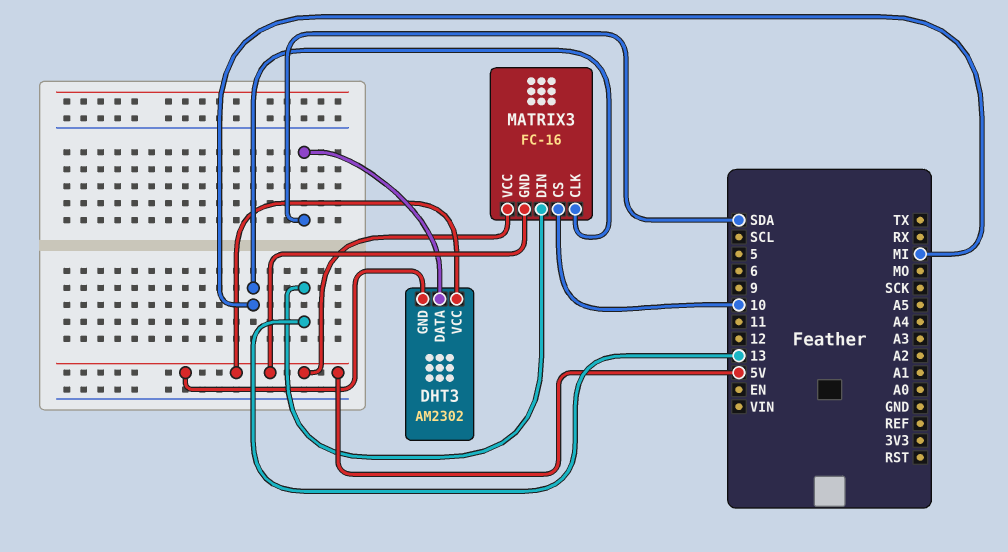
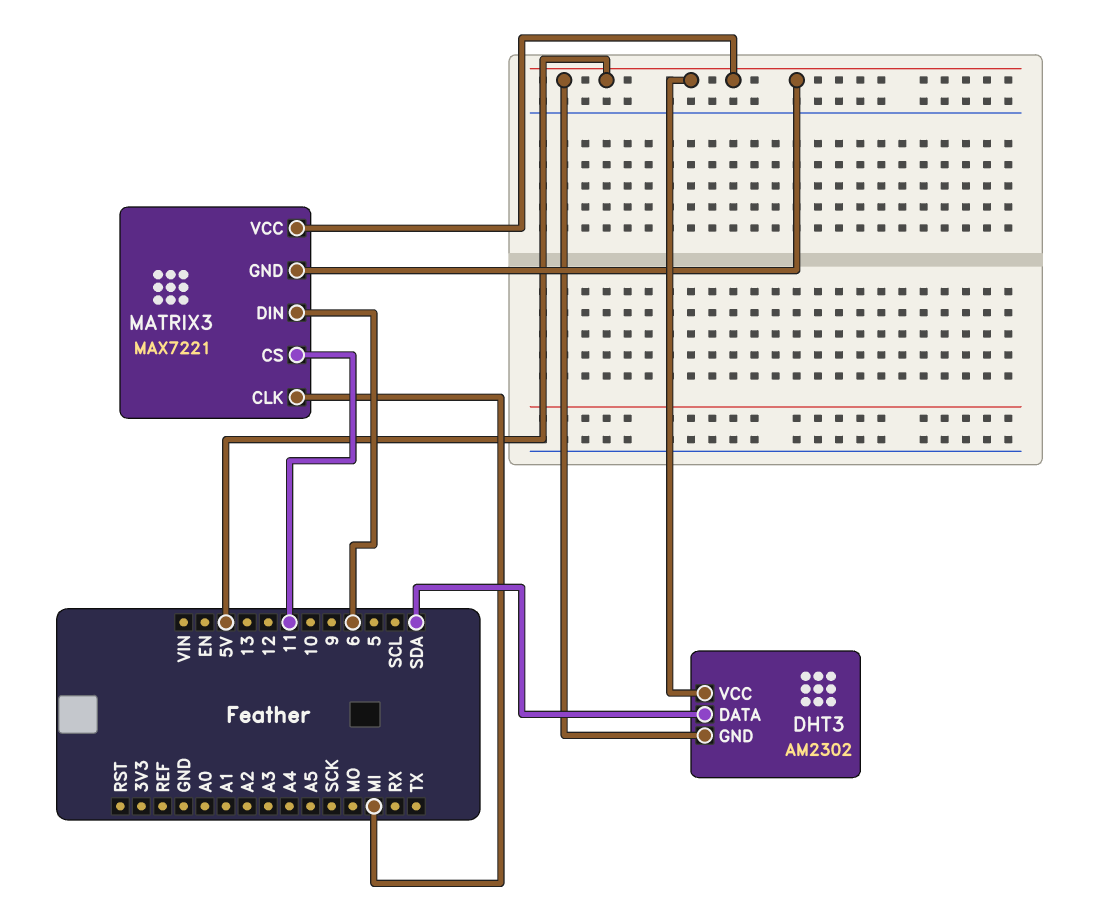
MATRIX3: FC-16 -> MAX7221
MATRIX3 pin CS: 10 -> 11
MATRIX3 pin DIN: 13 -> 6

